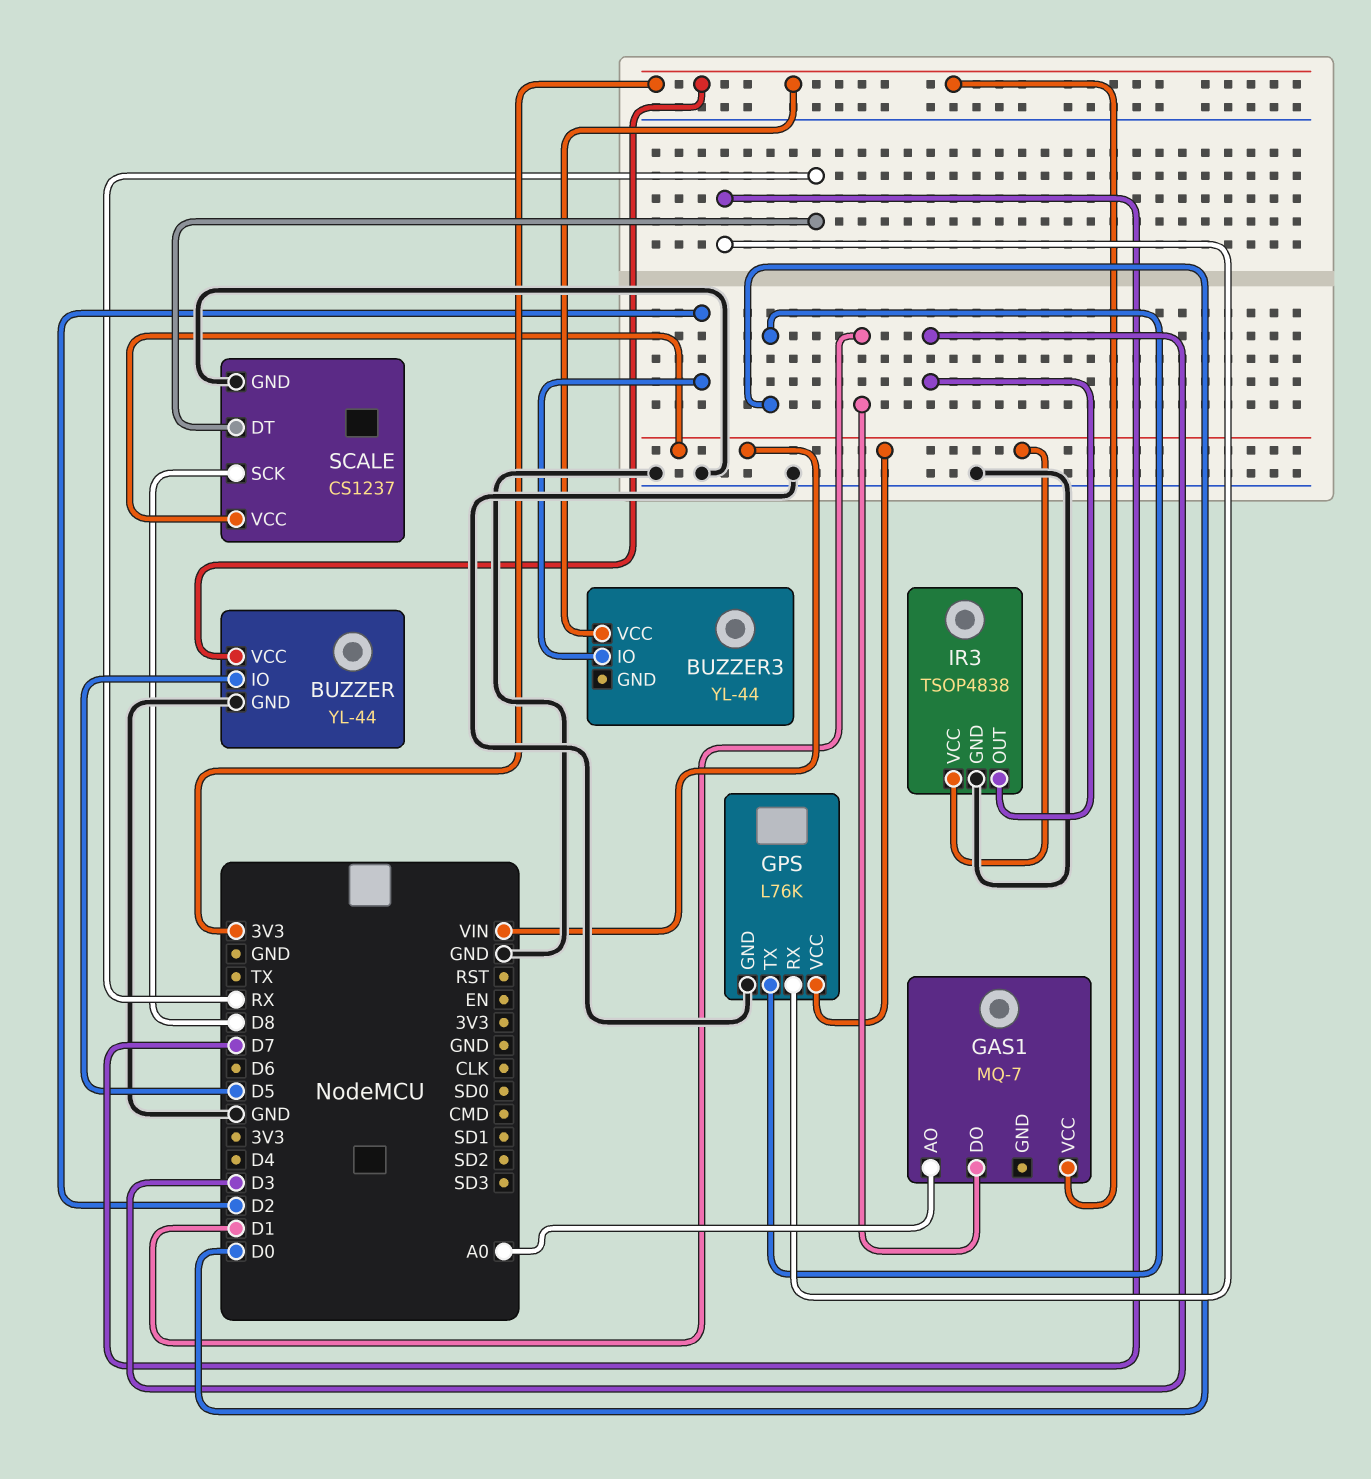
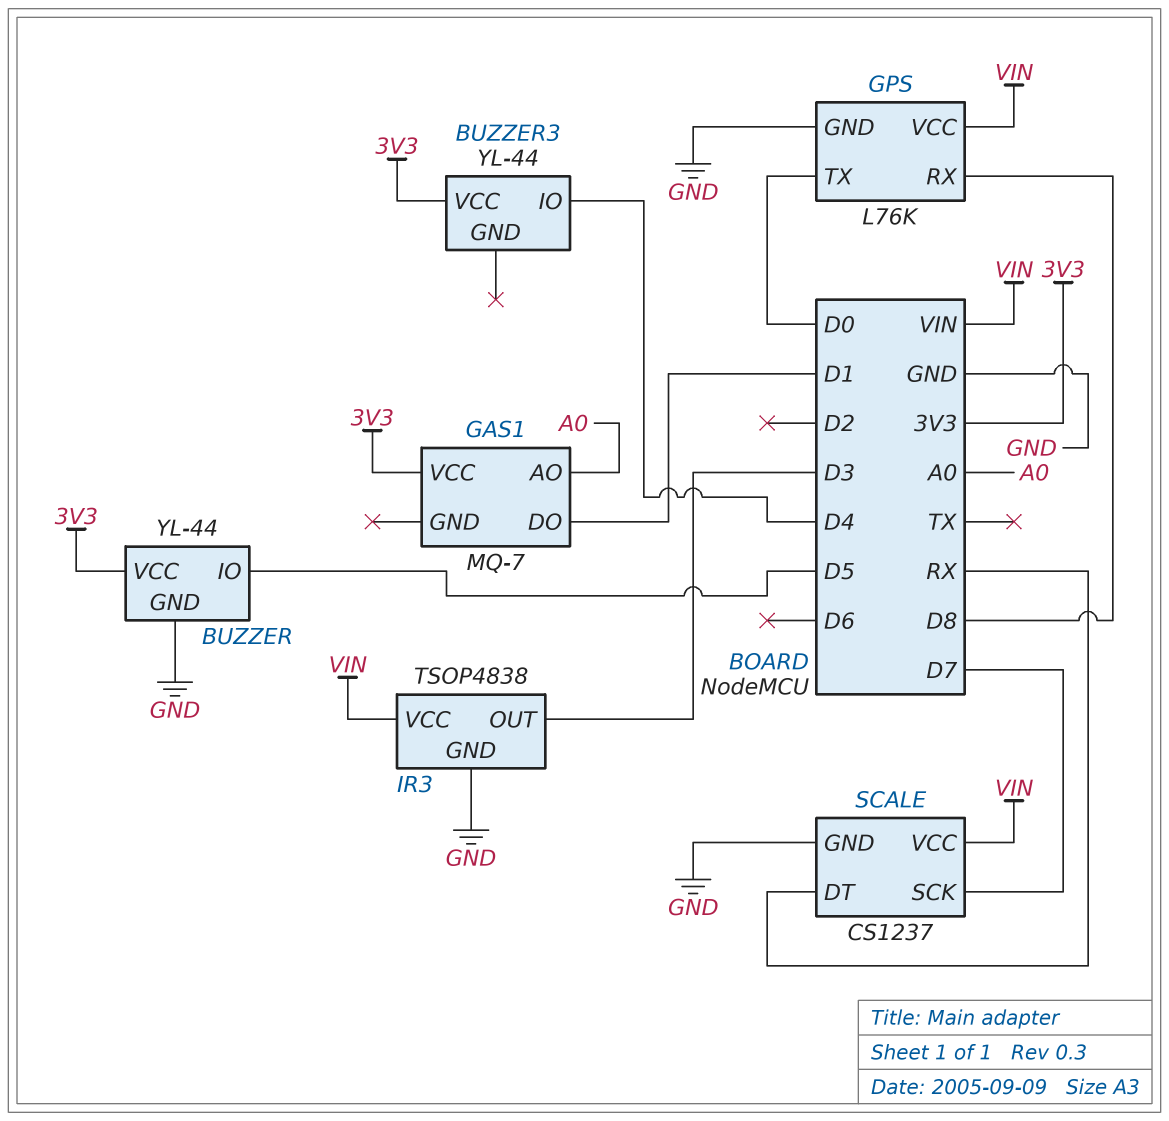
BUZZER3 pin IO: D2 -> D4
GPS pin RX: D7 -> D8
SCALE pin SCK: D8 -> D7

